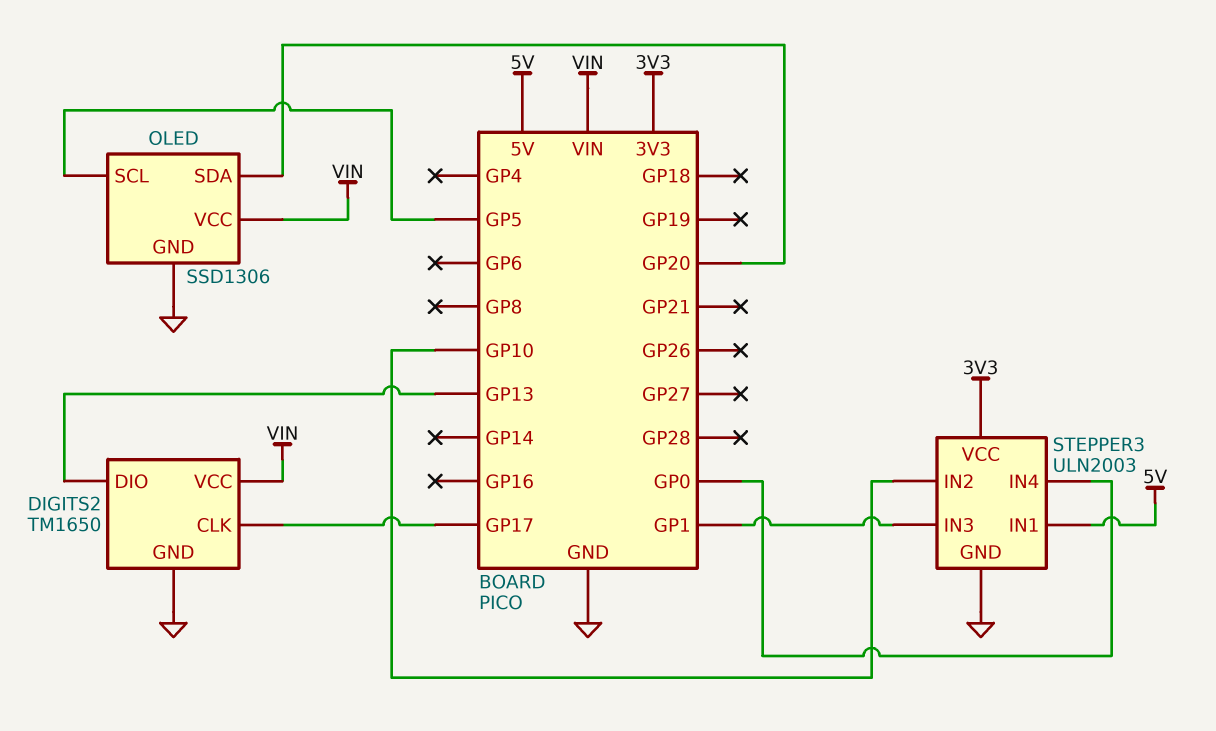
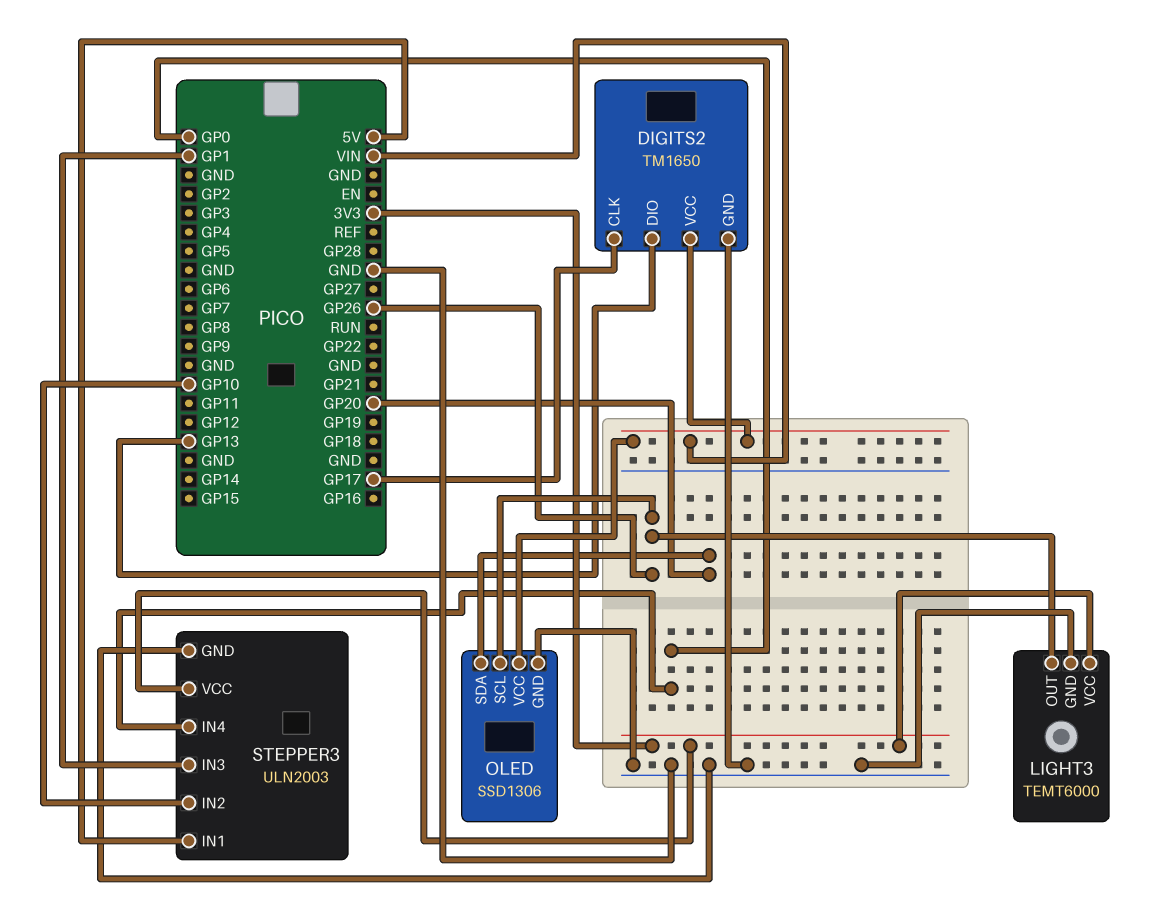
LIGHT3: none -> TEMT6000
LIGHT3 pin GND: none -> GND
LIGHT3 pin OUT: none -> GP26
LIGHT3 pin VCC: none -> 3V3
OLED pin SCL: GP5 -> GP26

